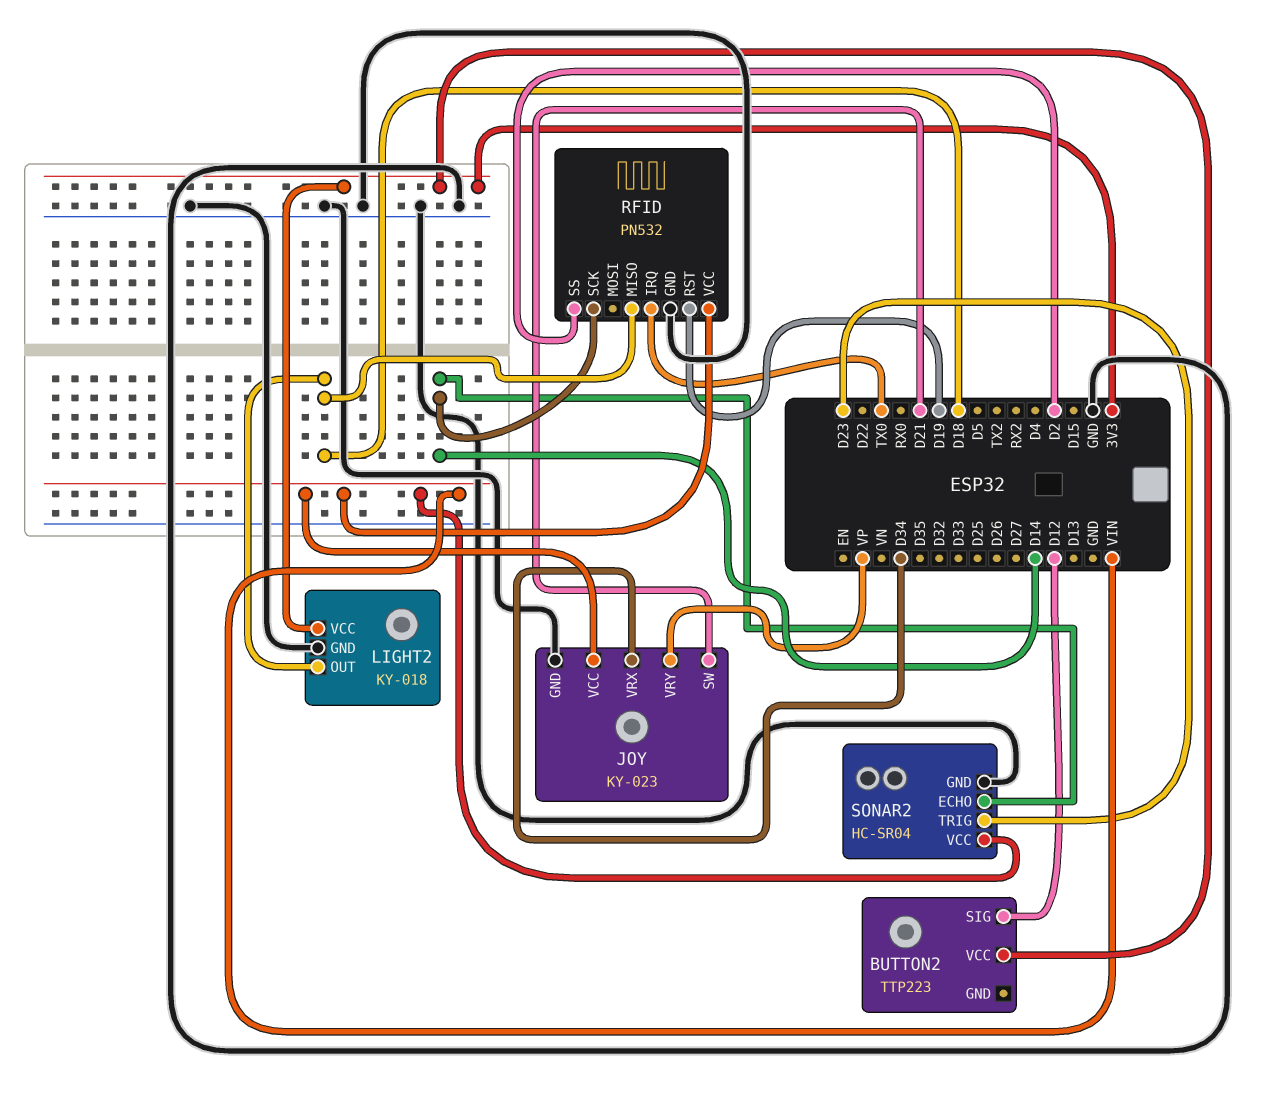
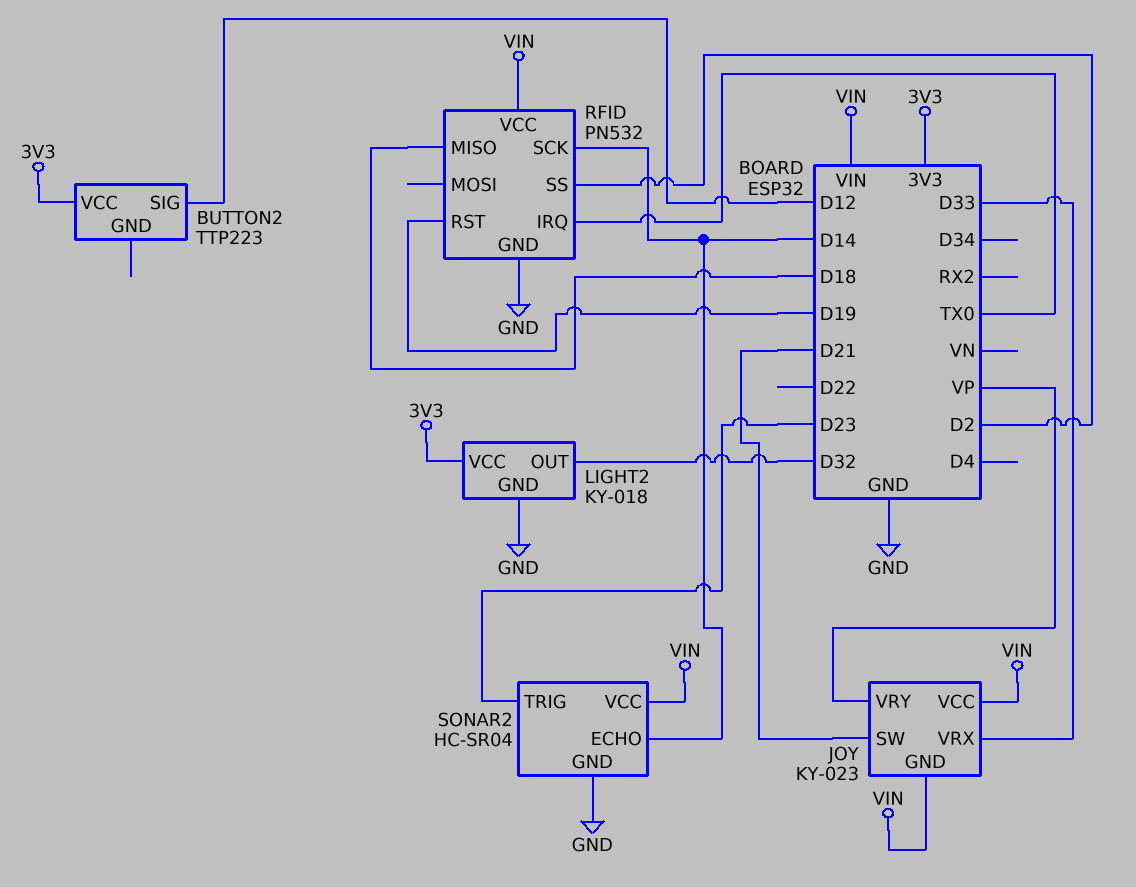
JOY pin GND: GND -> VIN
JOY pin VRX: D34 -> D33
LIGHT2 pin OUT: D18 -> D32

